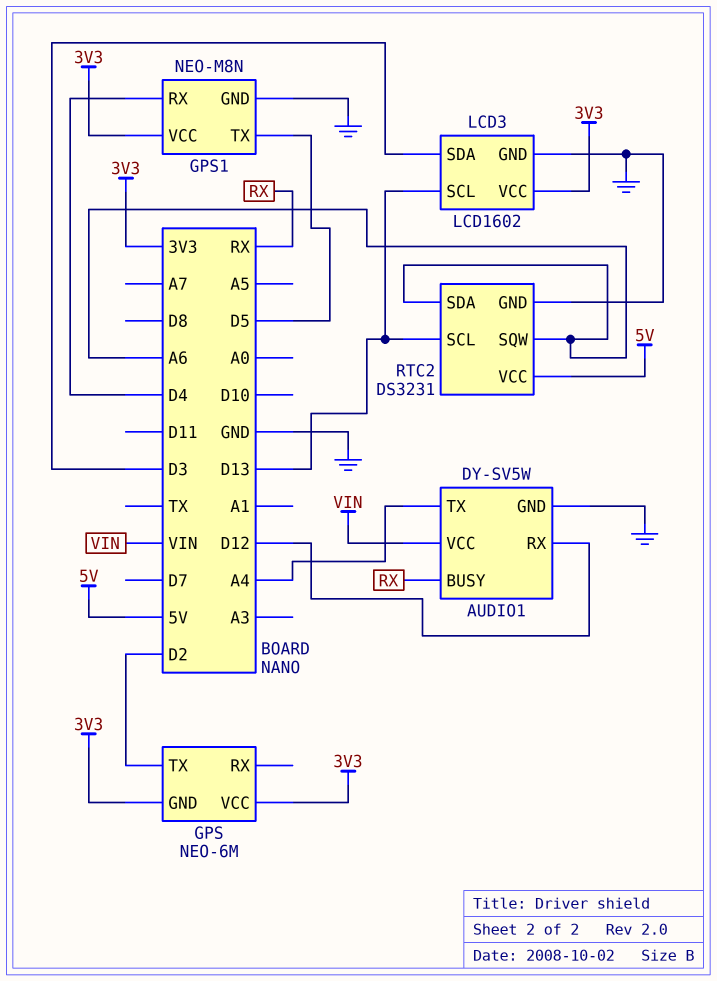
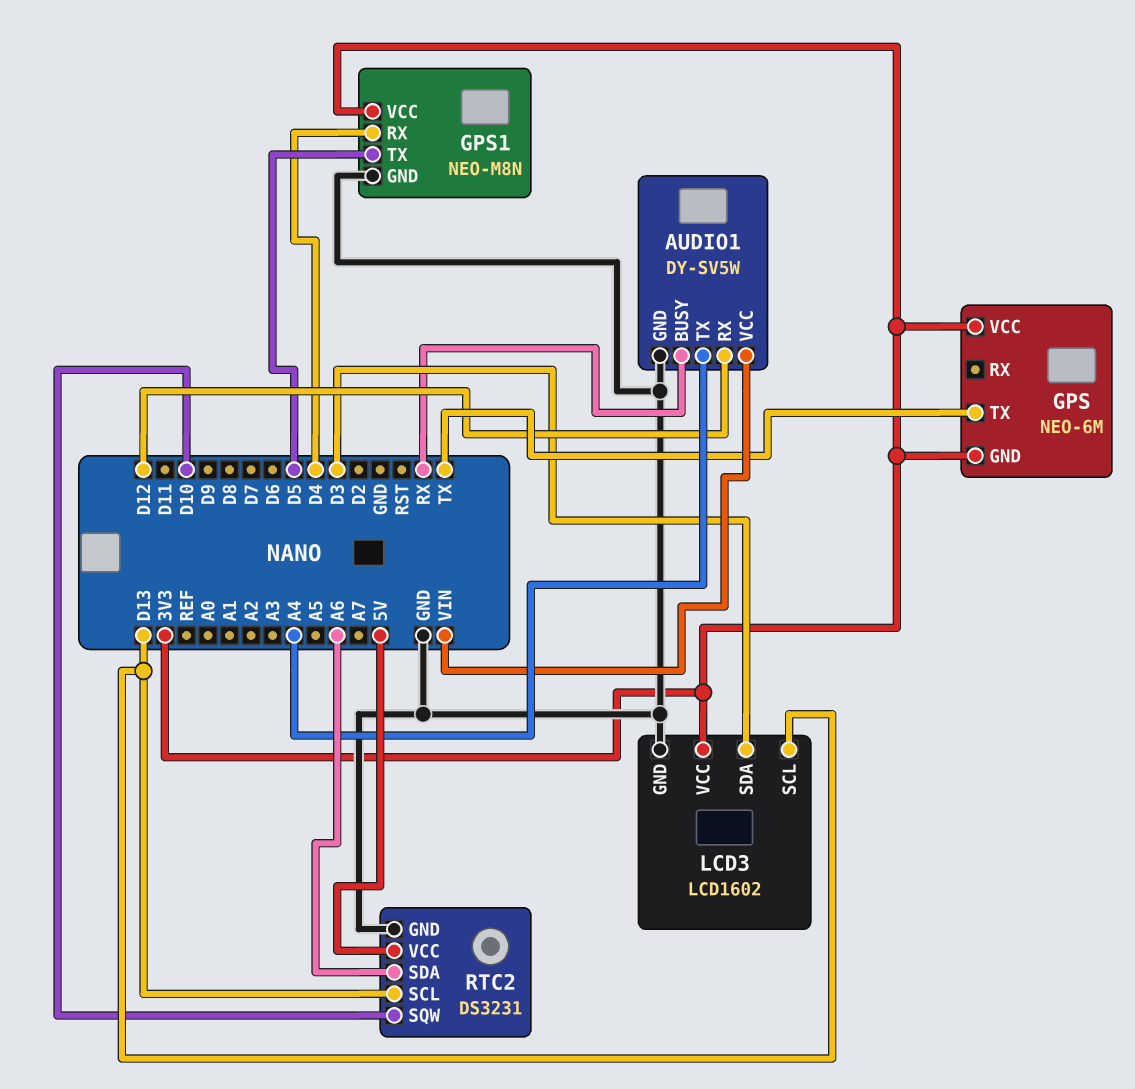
GPS pin TX: D2 -> TX
RTC2 pin SQW: A6 -> D10

